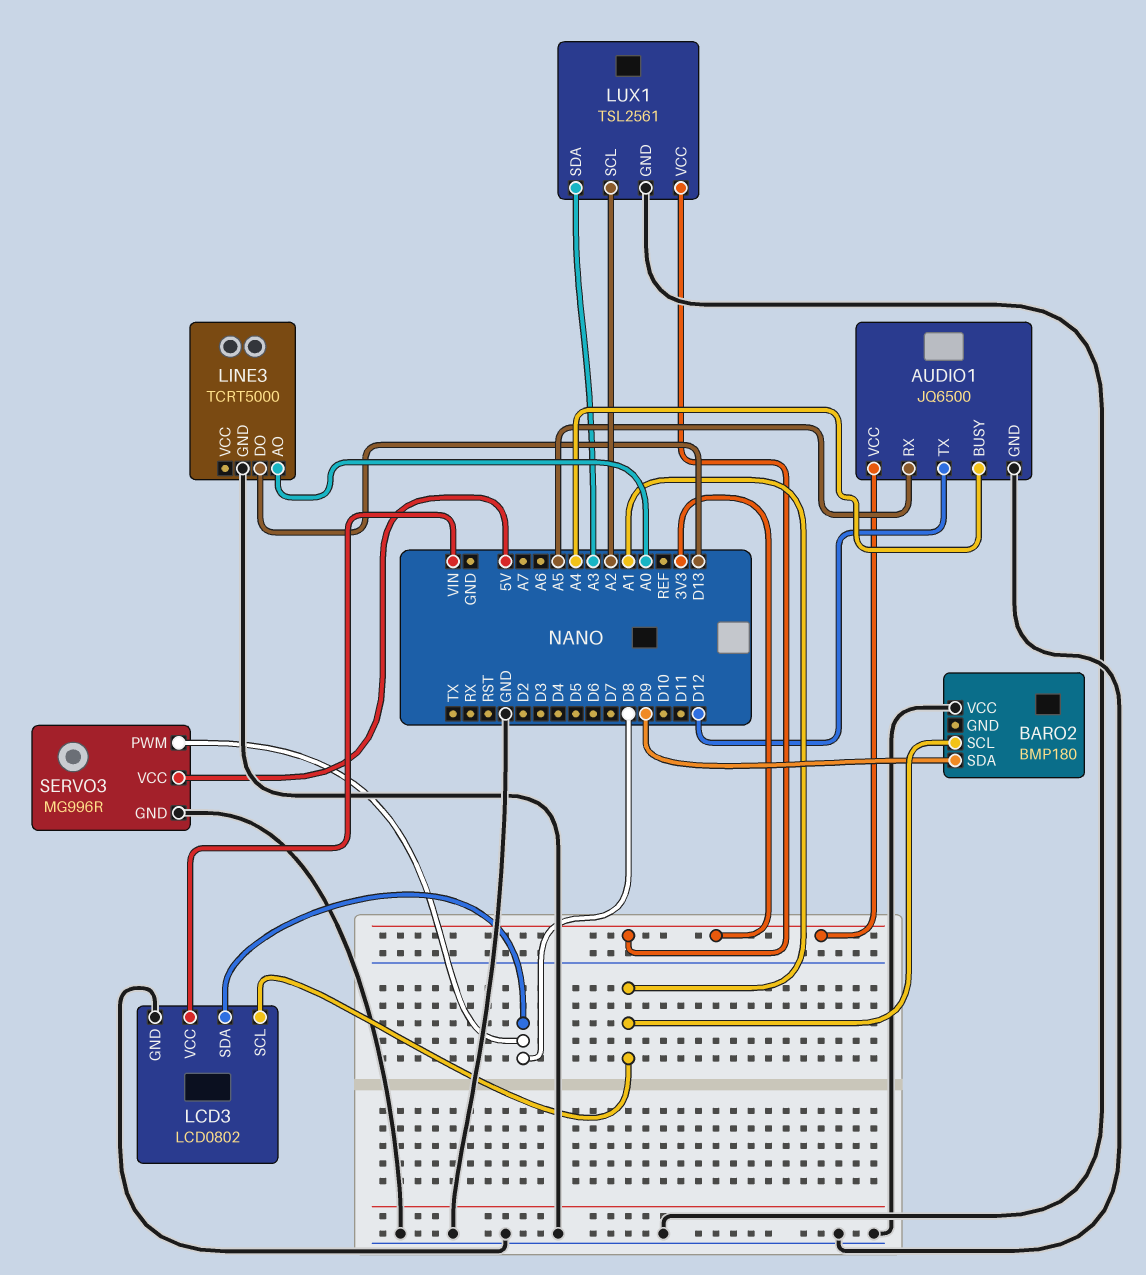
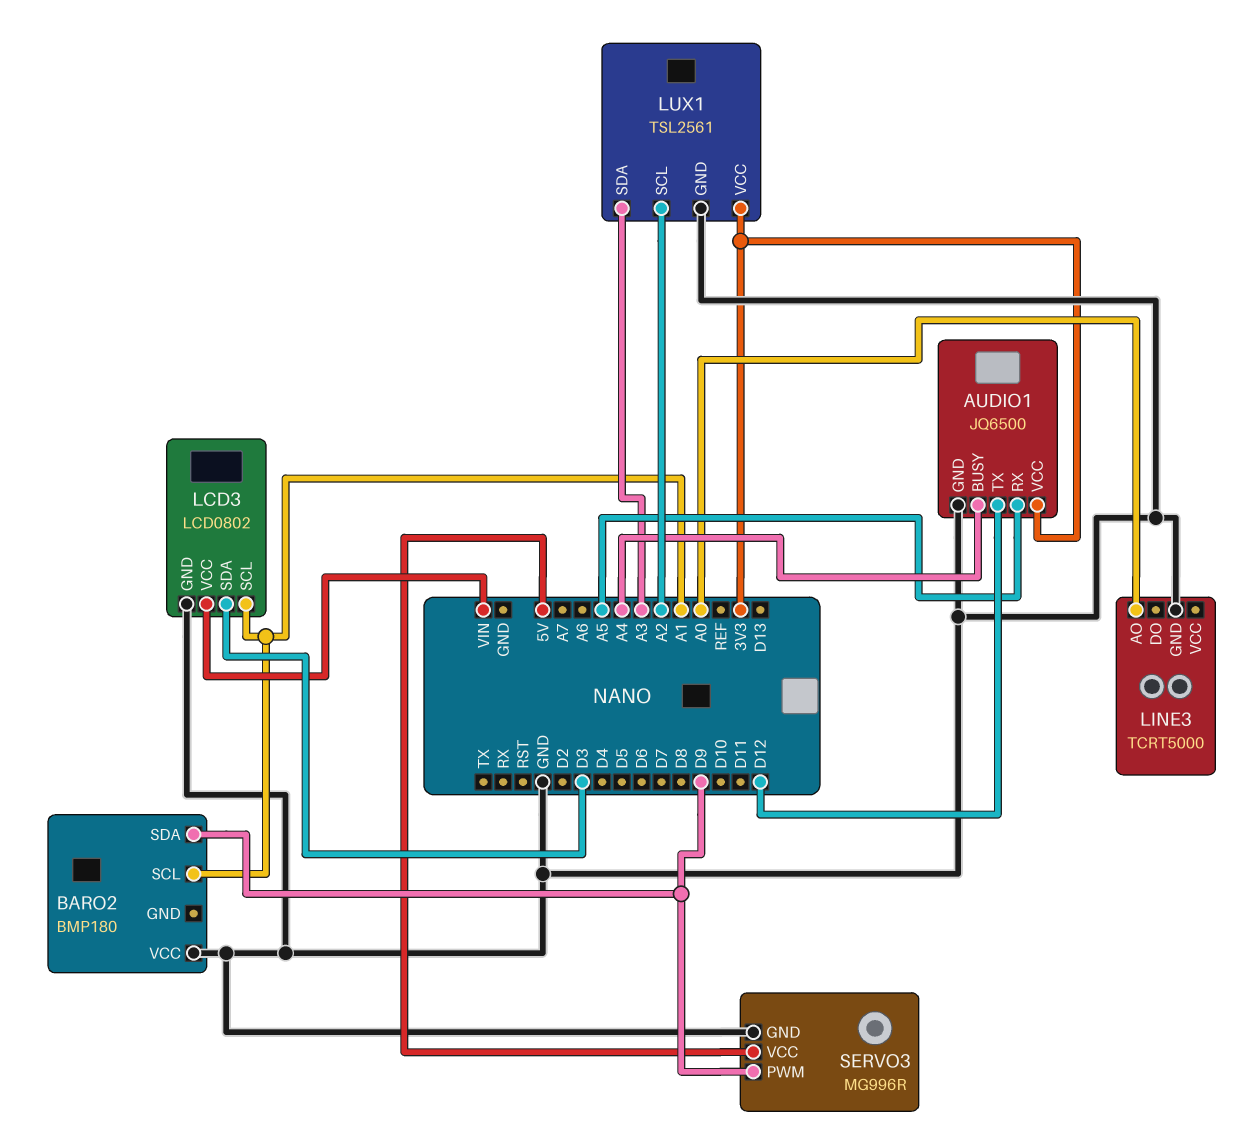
LCD3 pin SDA: D8 -> D3
LINE3 pin DO: D13 -> none
SERVO3 pin PWM: D8 -> D9

